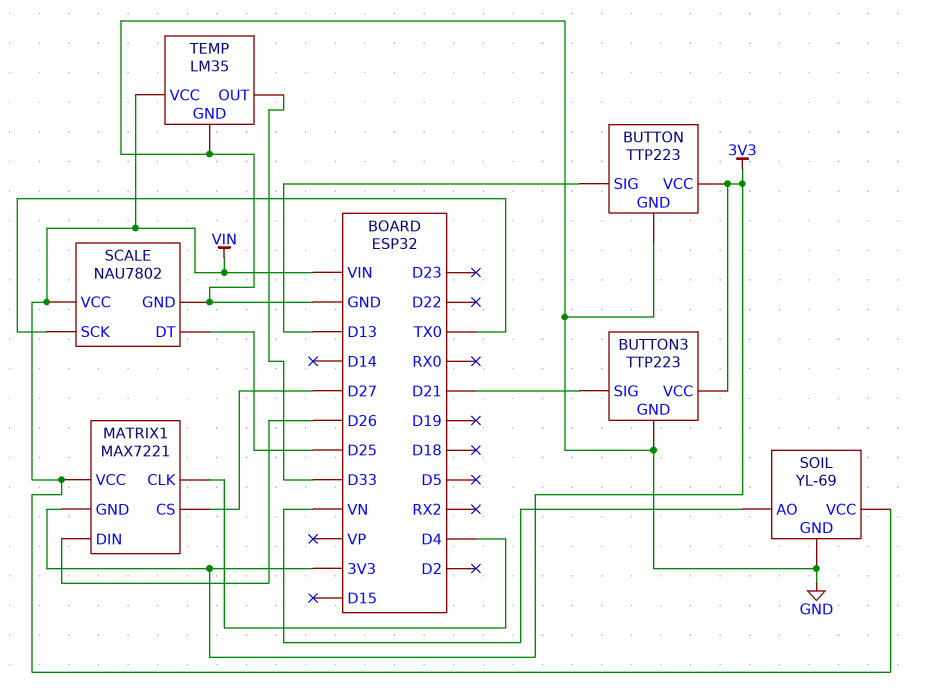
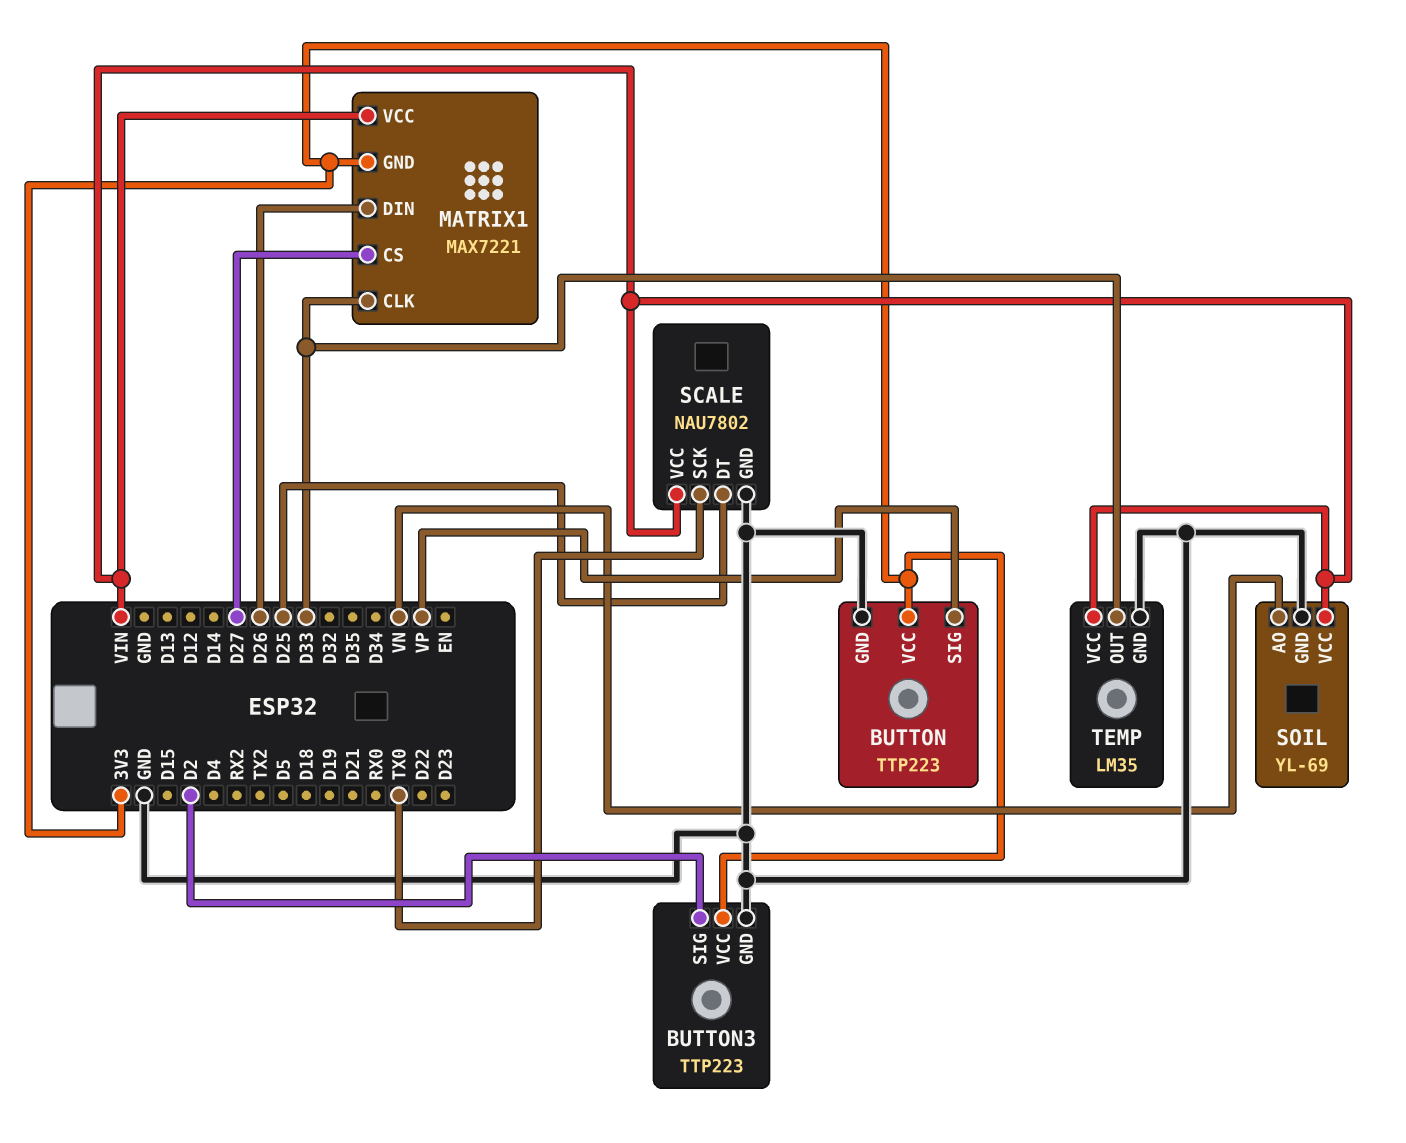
BUTTON pin SIG: D13 -> VP
BUTTON3 pin SIG: D21 -> D2
MATRIX1 pin CLK: D4 -> D33

